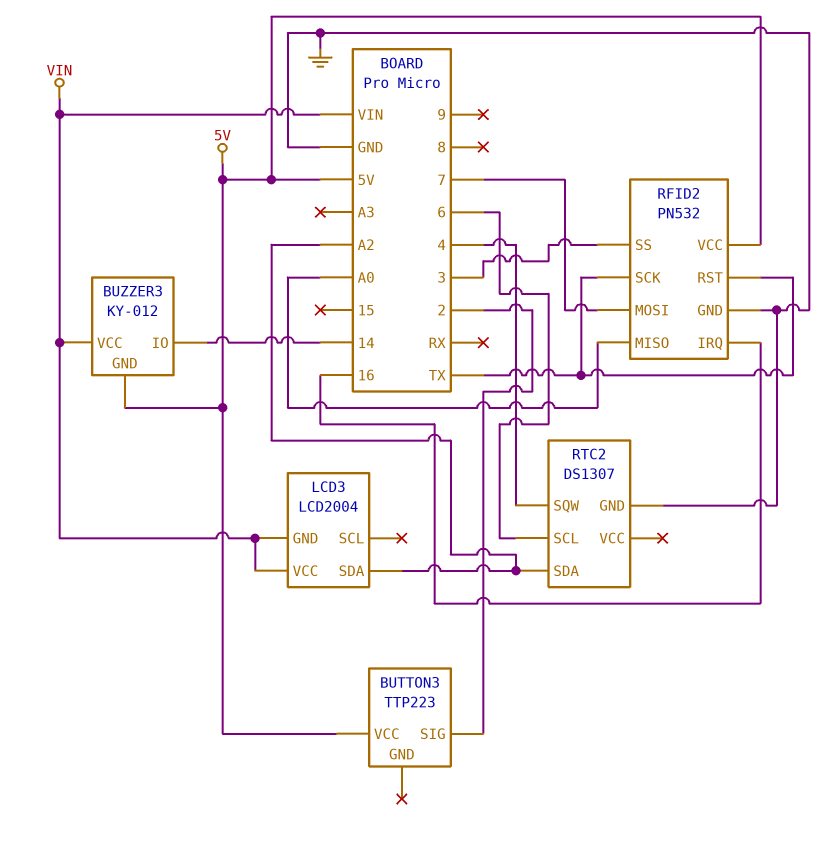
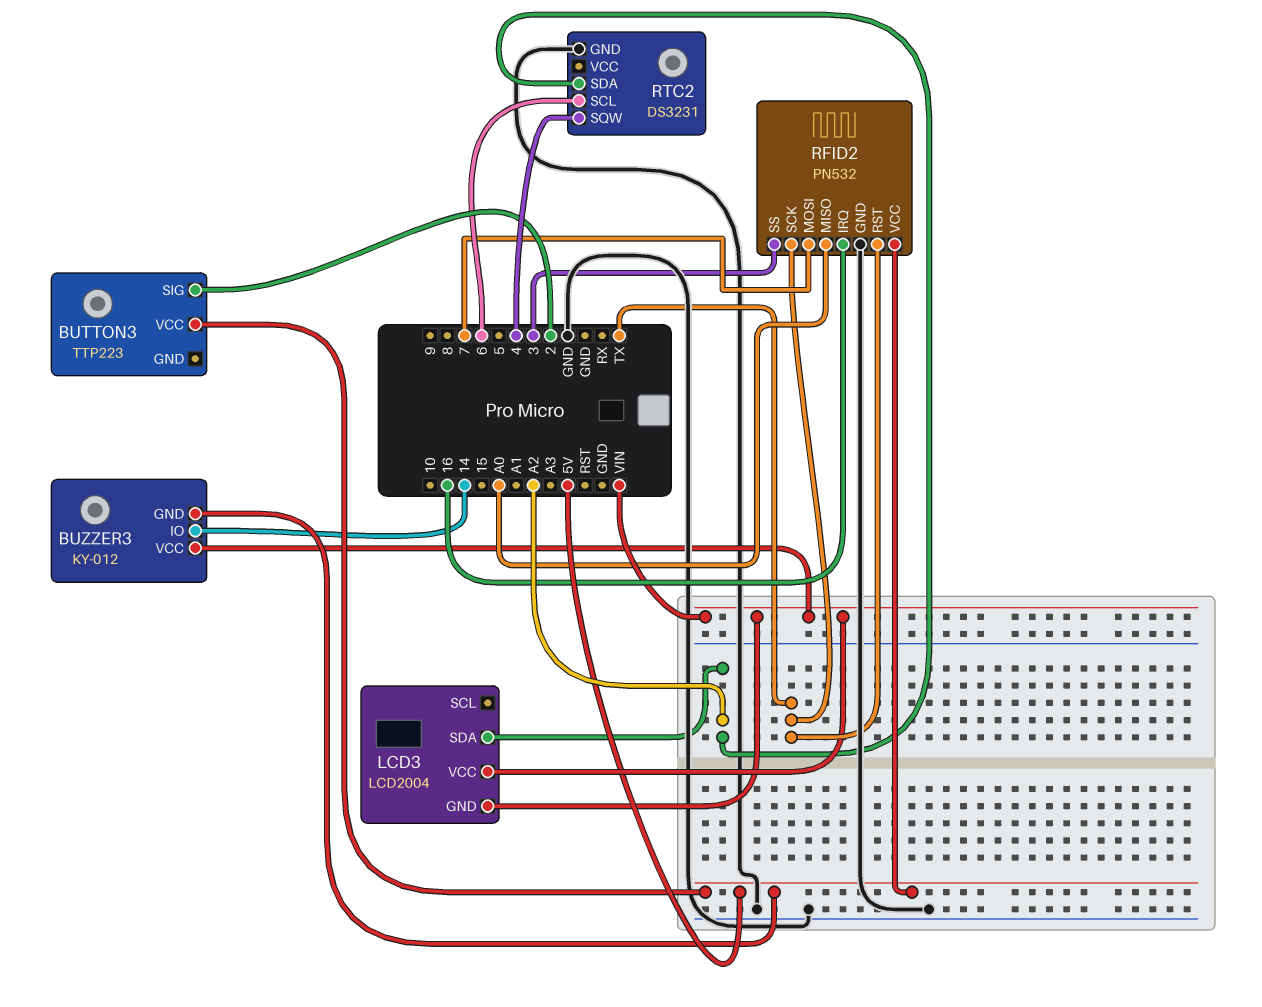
RTC2: DS1307 -> DS3231

